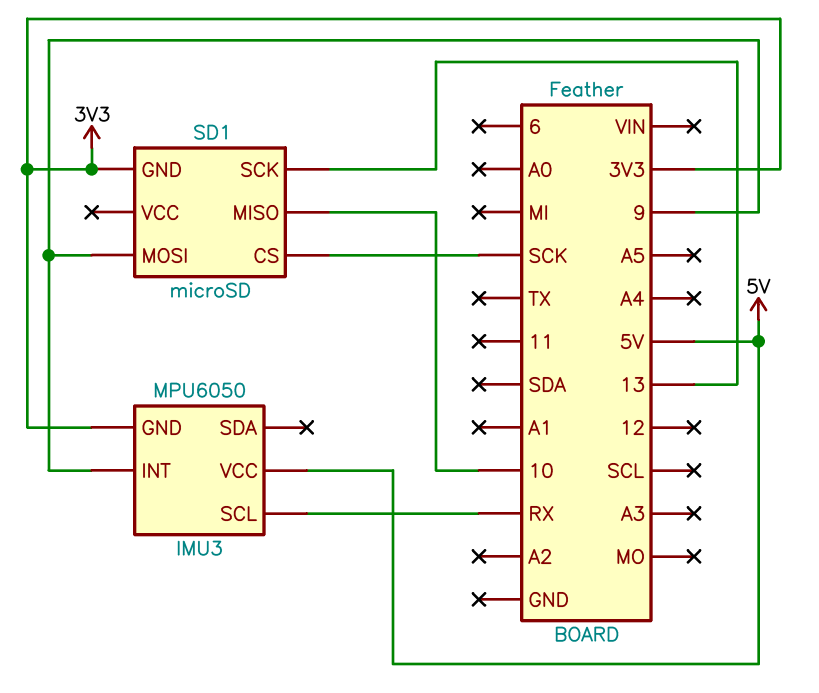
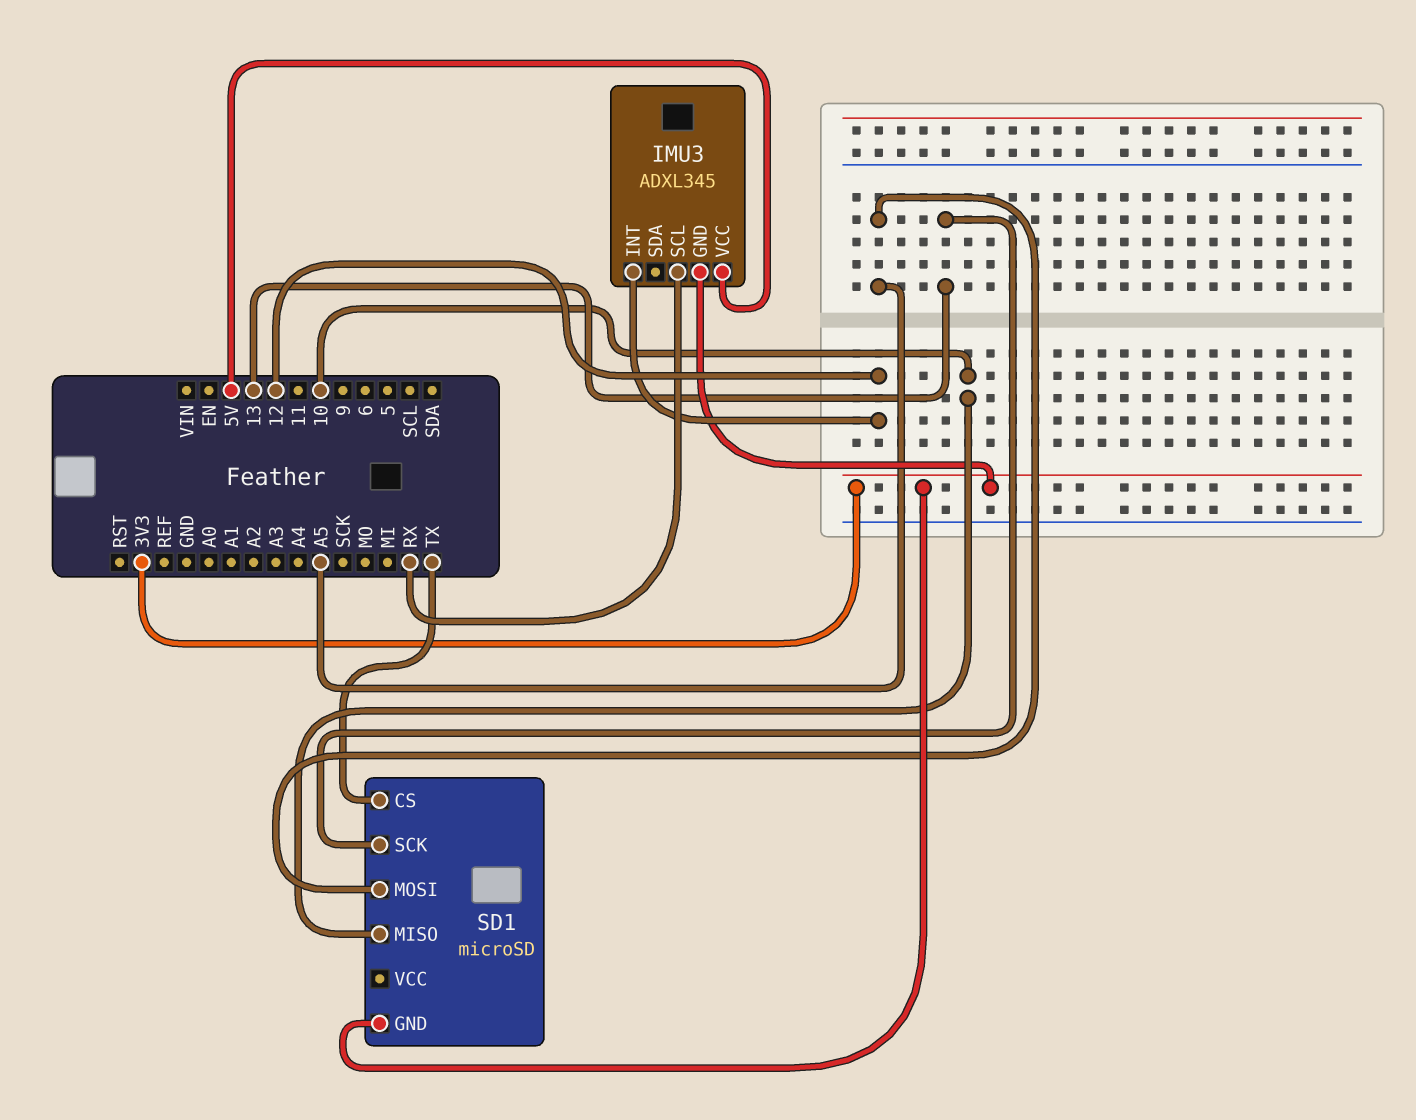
IMU3: MPU6050 -> ADXL345
IMU3 pin INT: 9 -> 12
SD1 pin CS: SCK -> TX
SD1 pin MOSI: 9 -> A5

